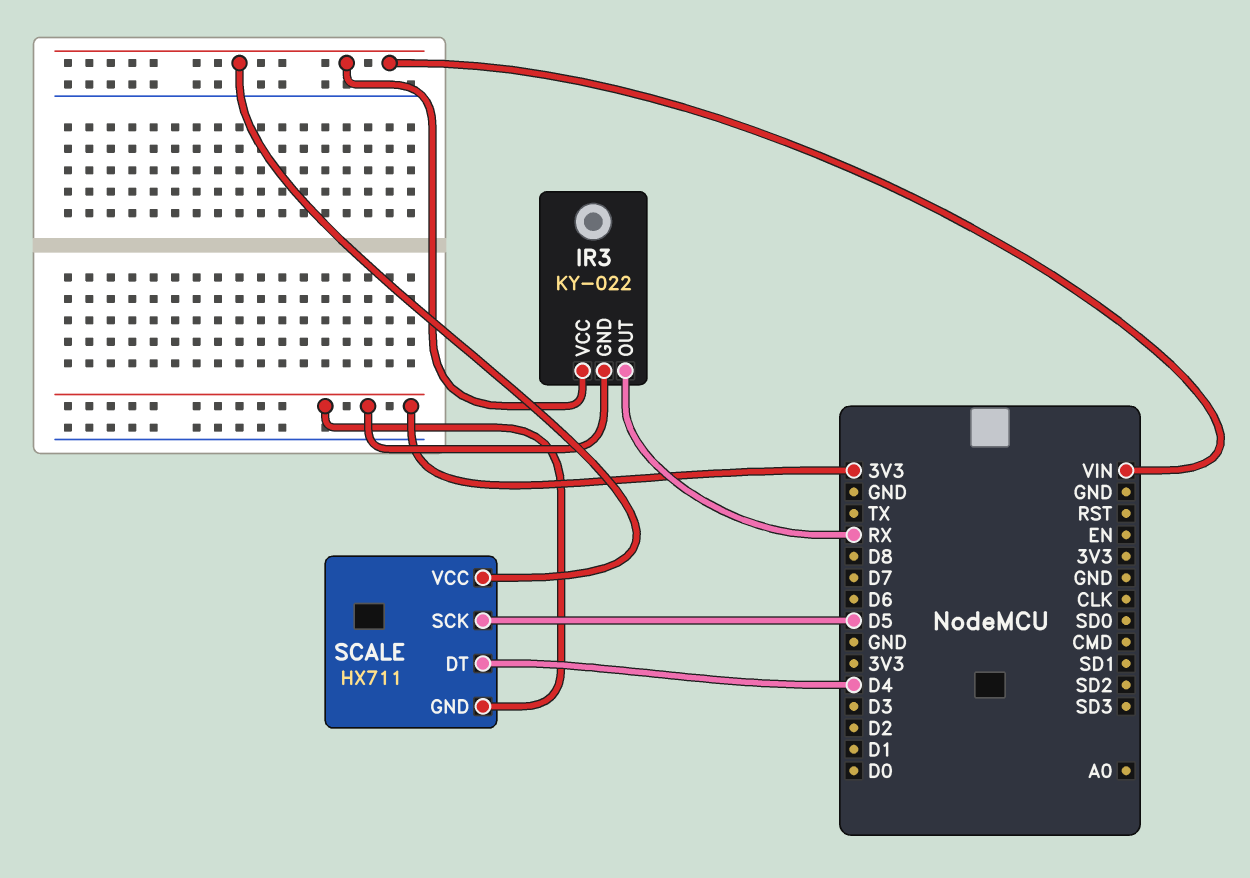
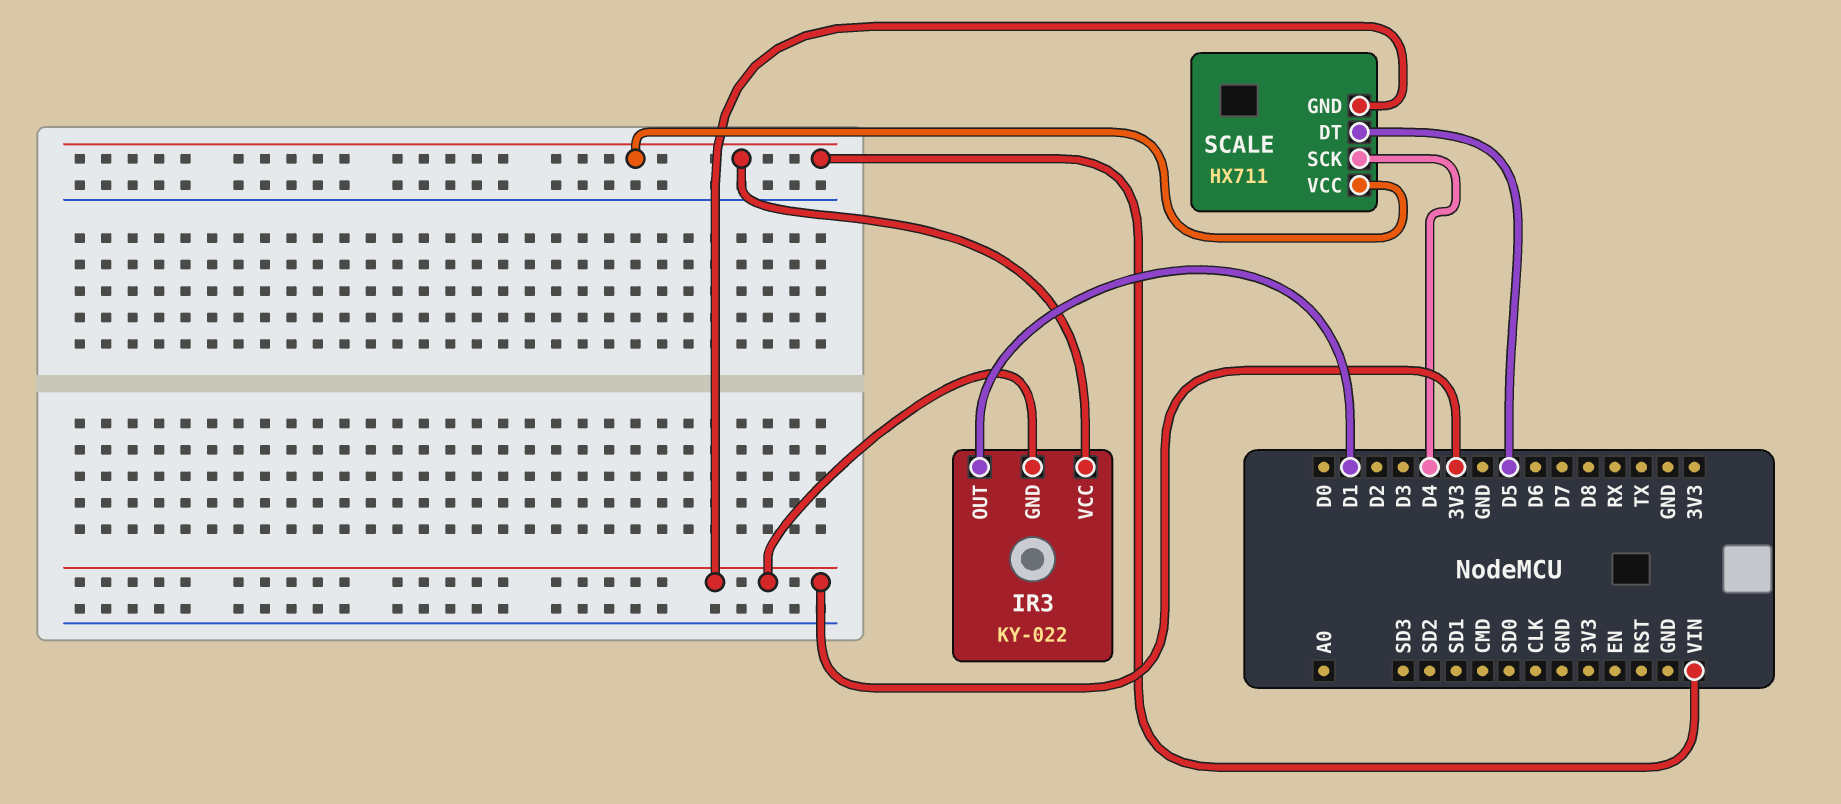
IR3 pin OUT: RX -> D1
SCALE pin DT: D4 -> D5
SCALE pin SCK: D5 -> D4

